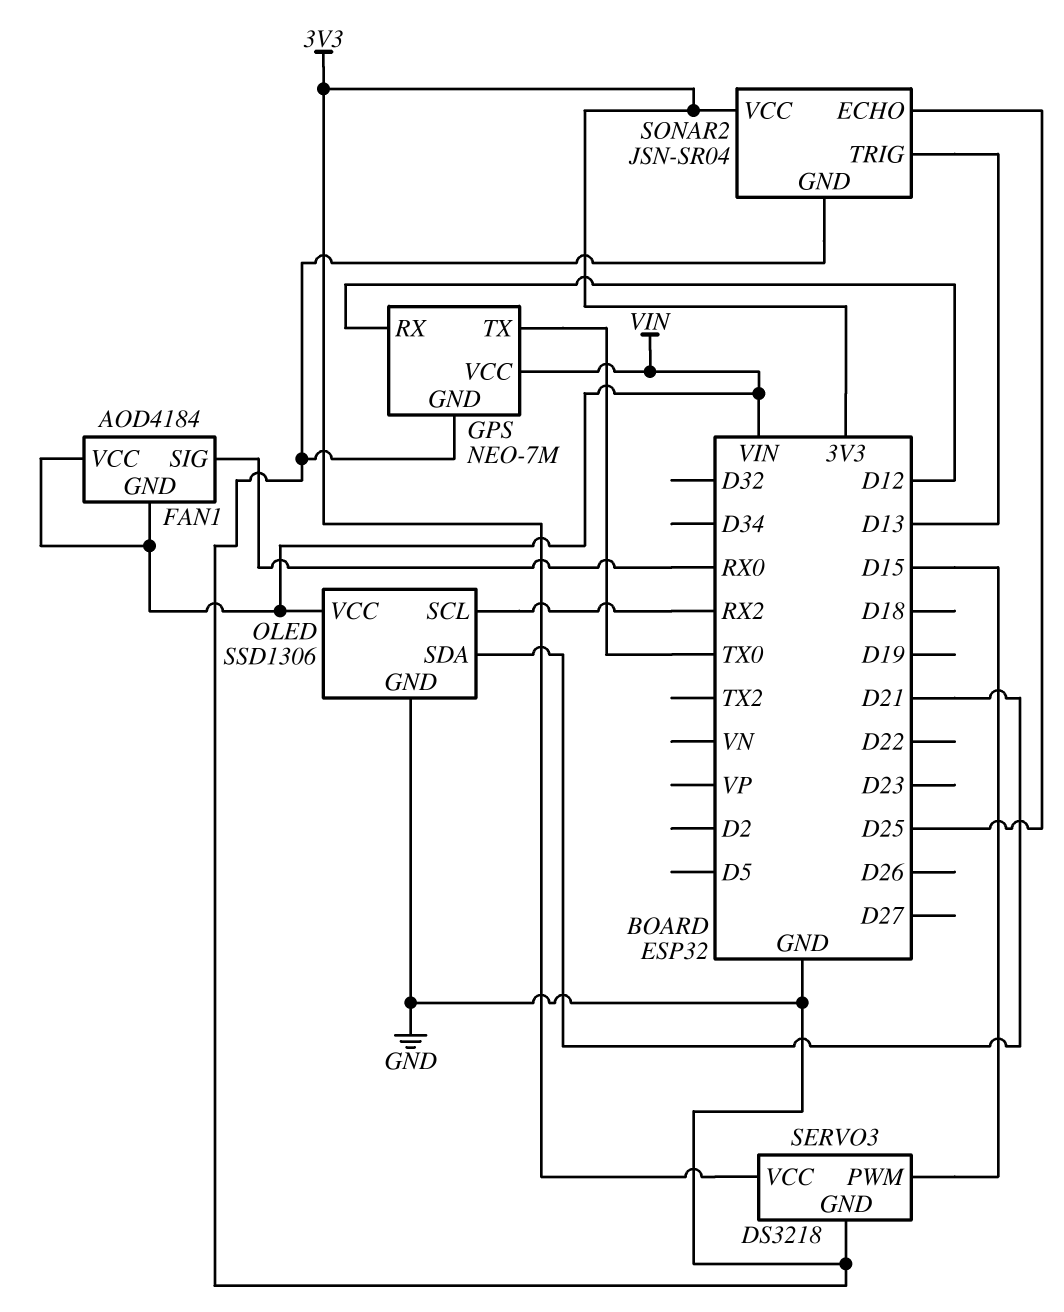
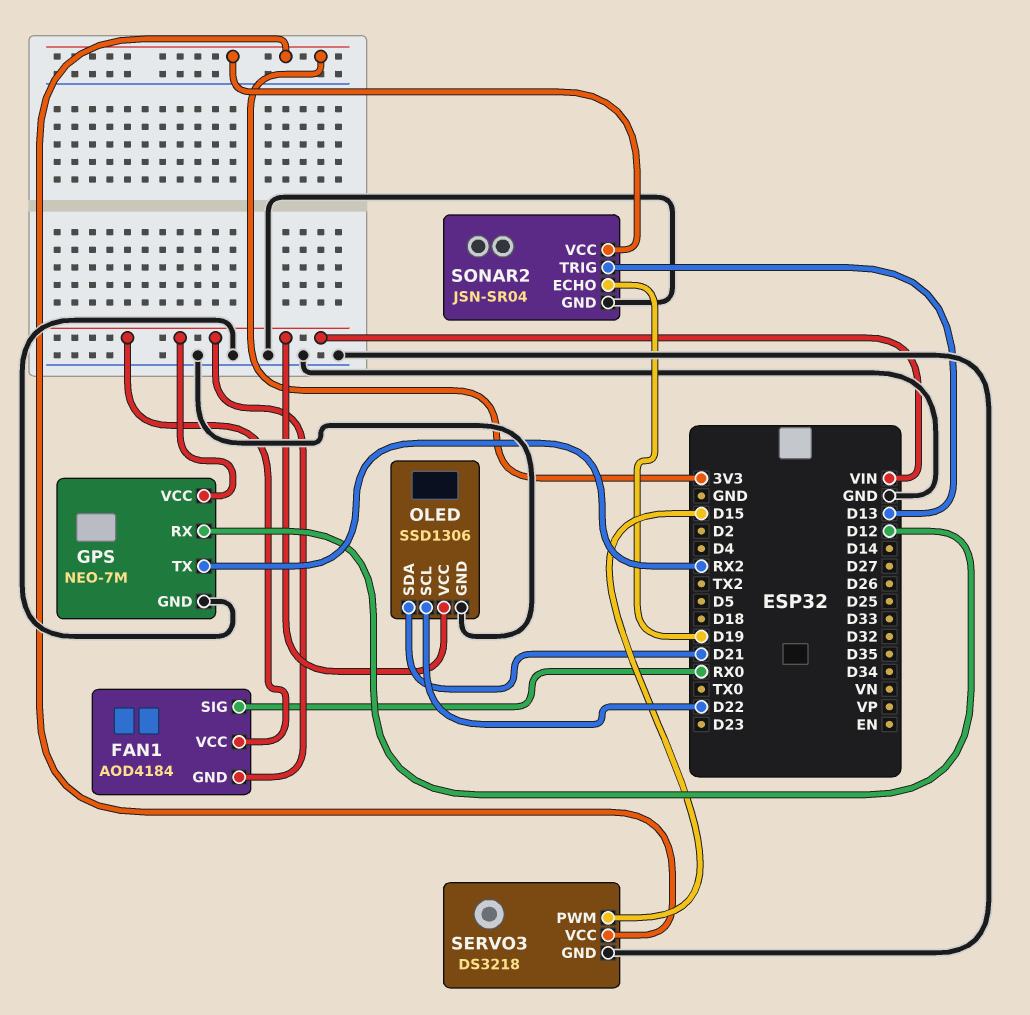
GPS pin TX: TX0 -> RX2
OLED pin SCL: RX2 -> D22
SONAR2 pin ECHO: D25 -> D19

